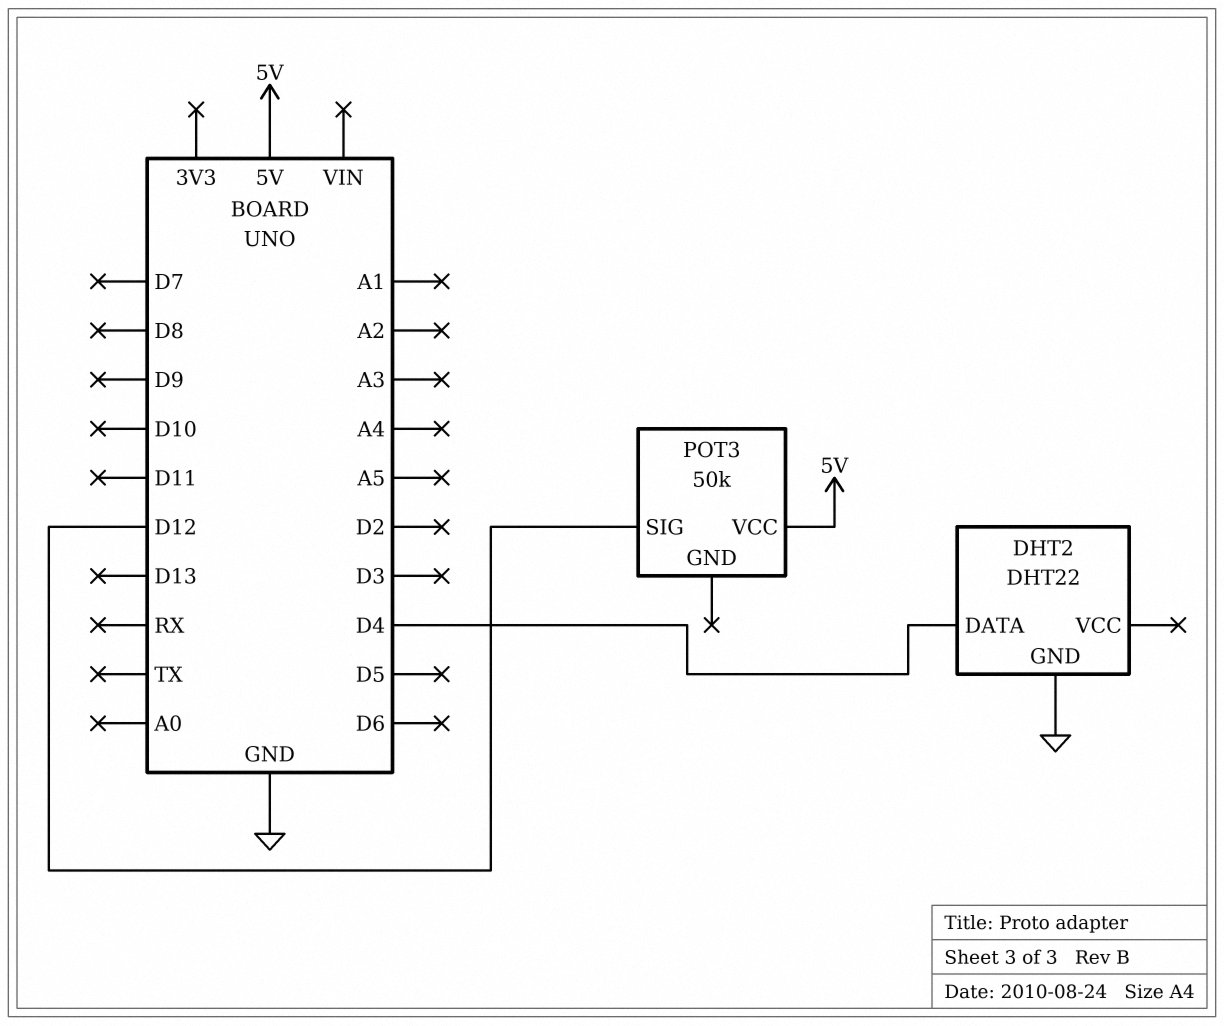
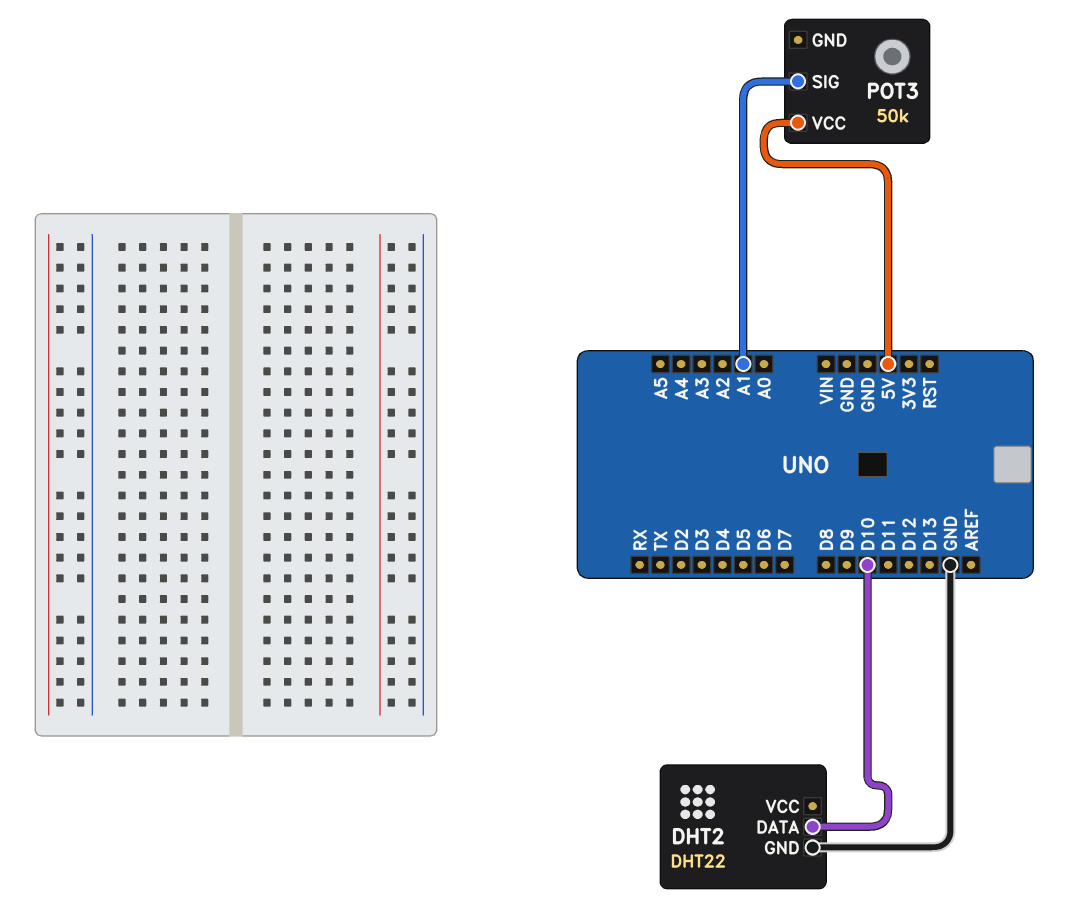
DHT2 pin DATA: D4 -> D10
POT3 pin SIG: D12 -> A1

